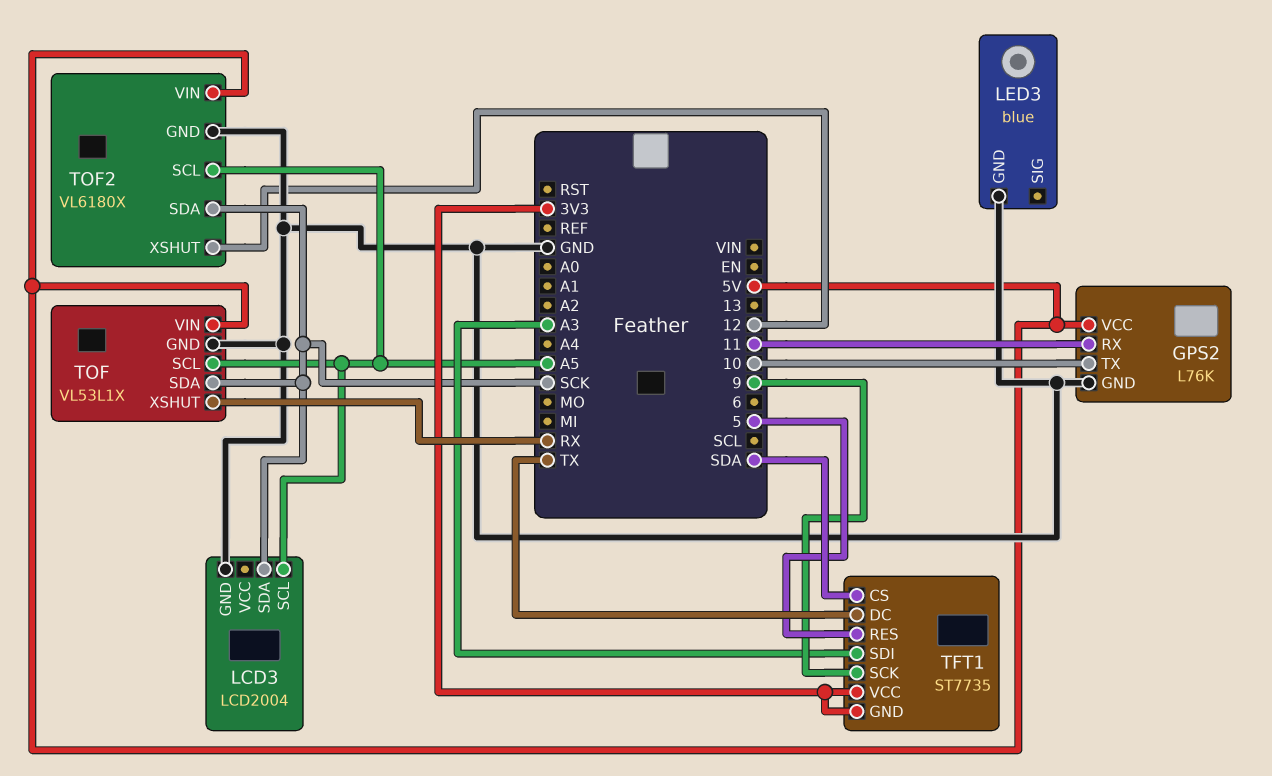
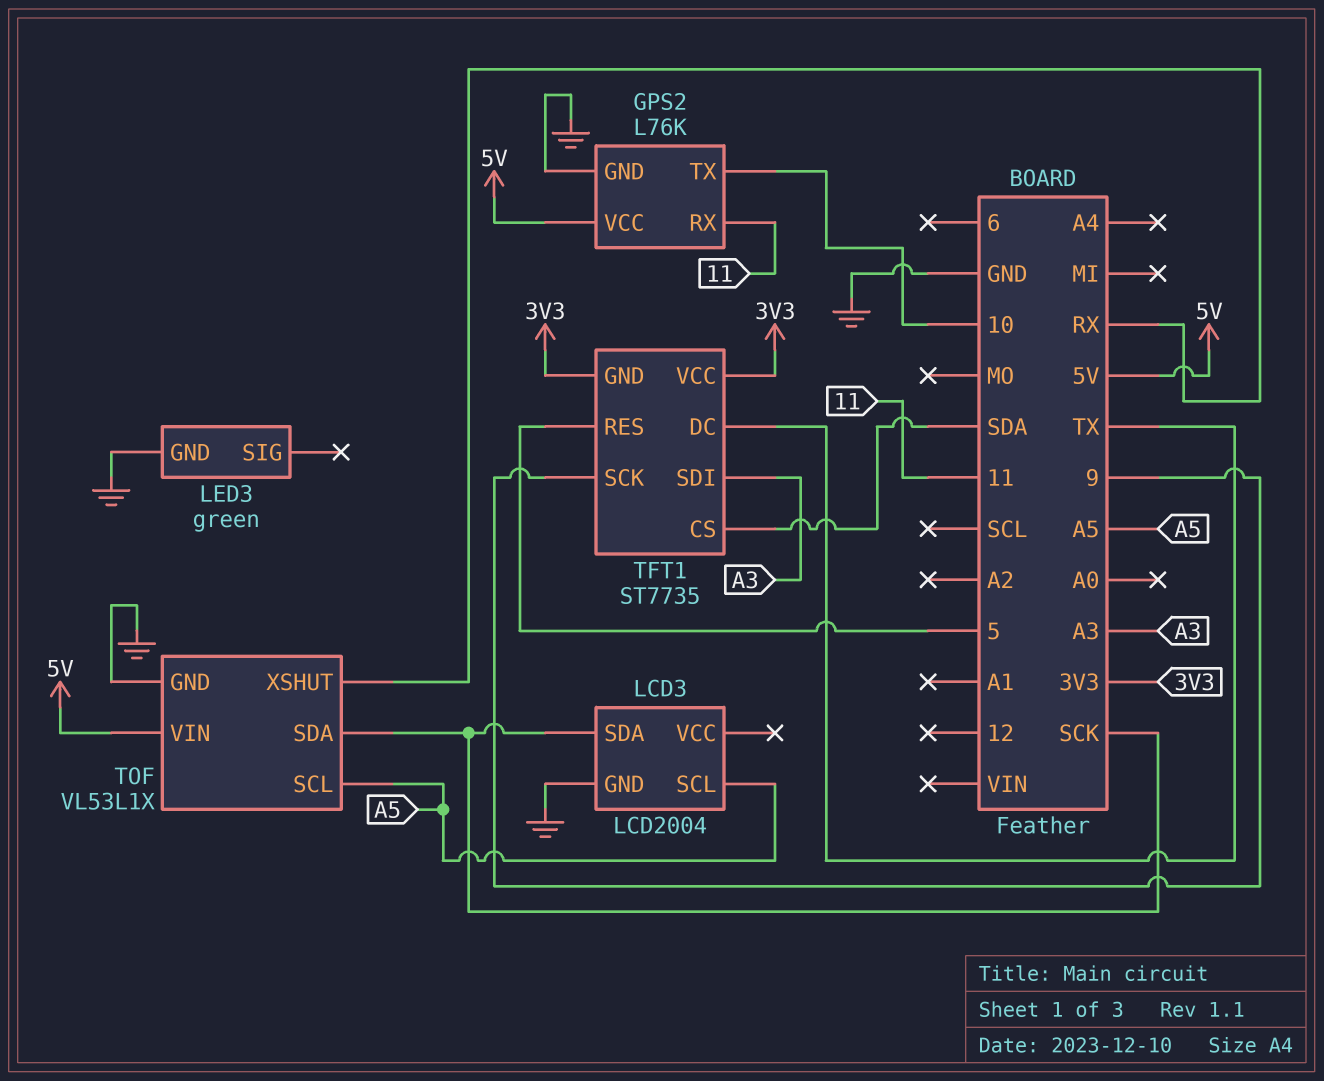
LED3: blue -> green
TOF2: VL6180X -> none
TOF2 pin GND: GND -> none
TOF2 pin SCL: A5 -> none
TOF2 pin SDA: SCK -> none
TOF2 pin VIN: 5V -> none
TOF2 pin XSHUT: 12 -> none

